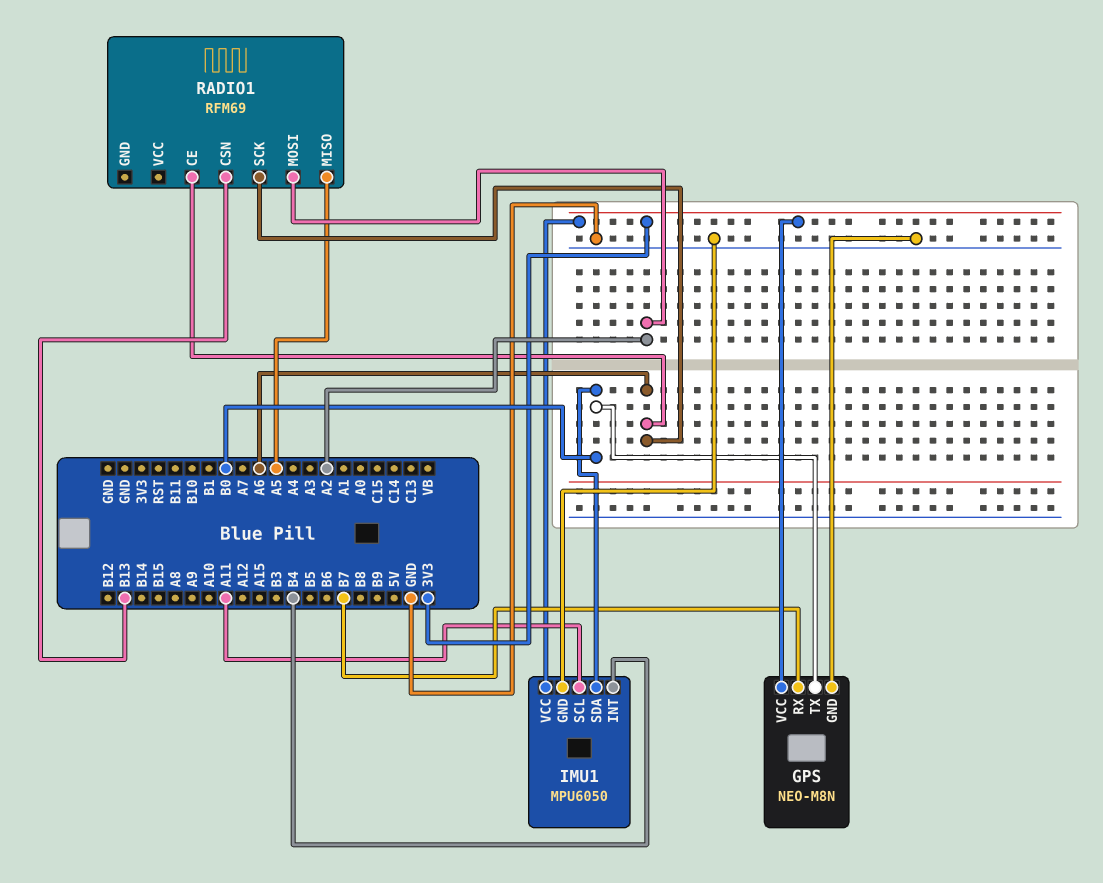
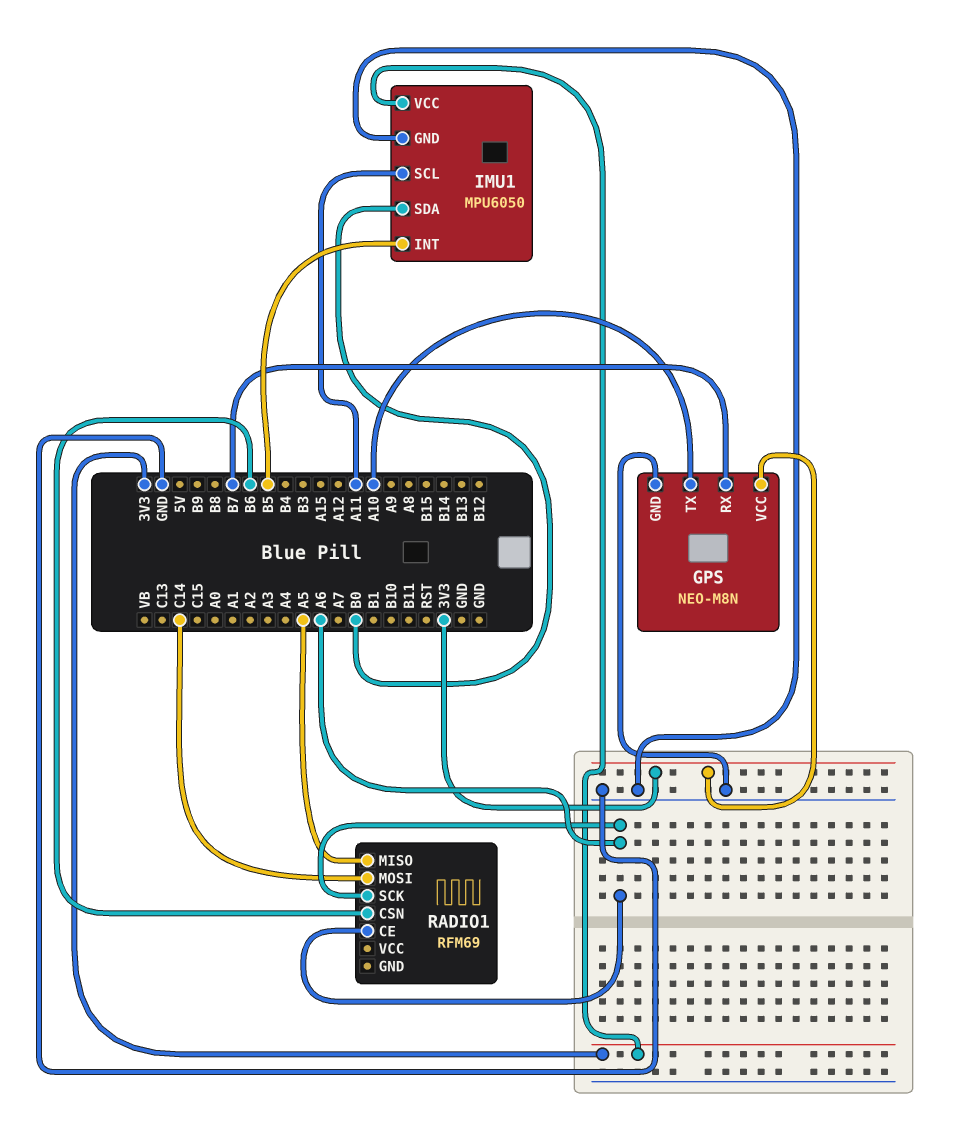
GPS pin TX: B0 -> A10
IMU1 pin INT: B4 -> B5
RADIO1 pin CSN: B13 -> B6
RADIO1 pin MOSI: A2 -> C14

